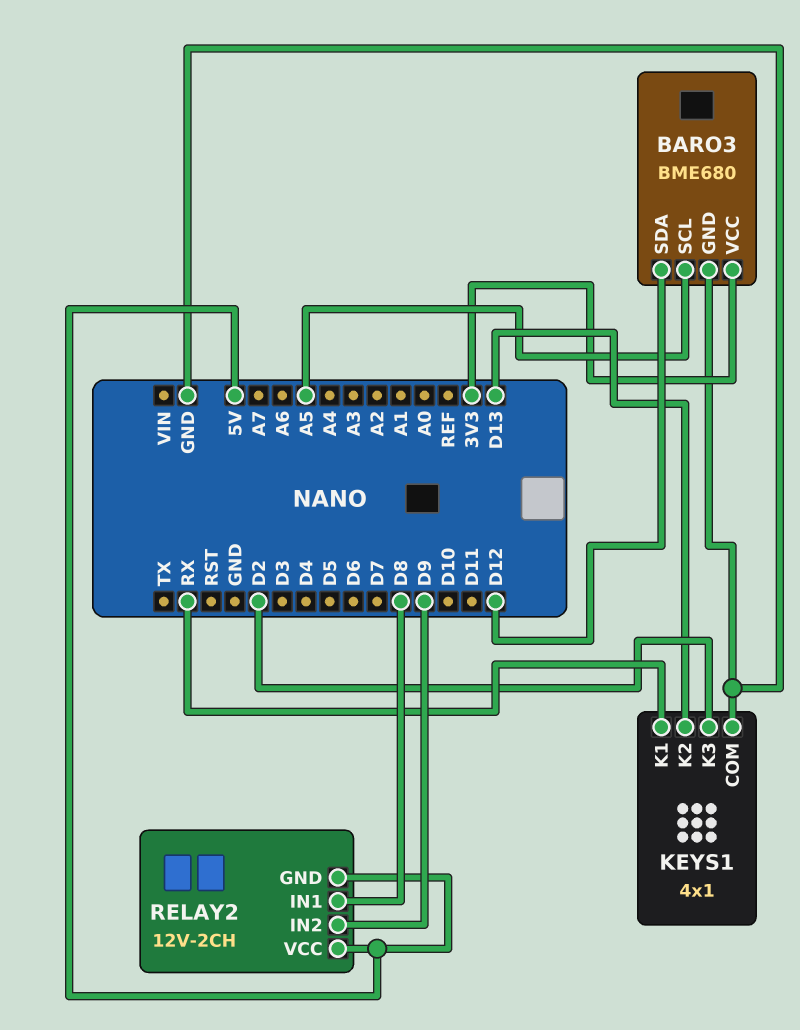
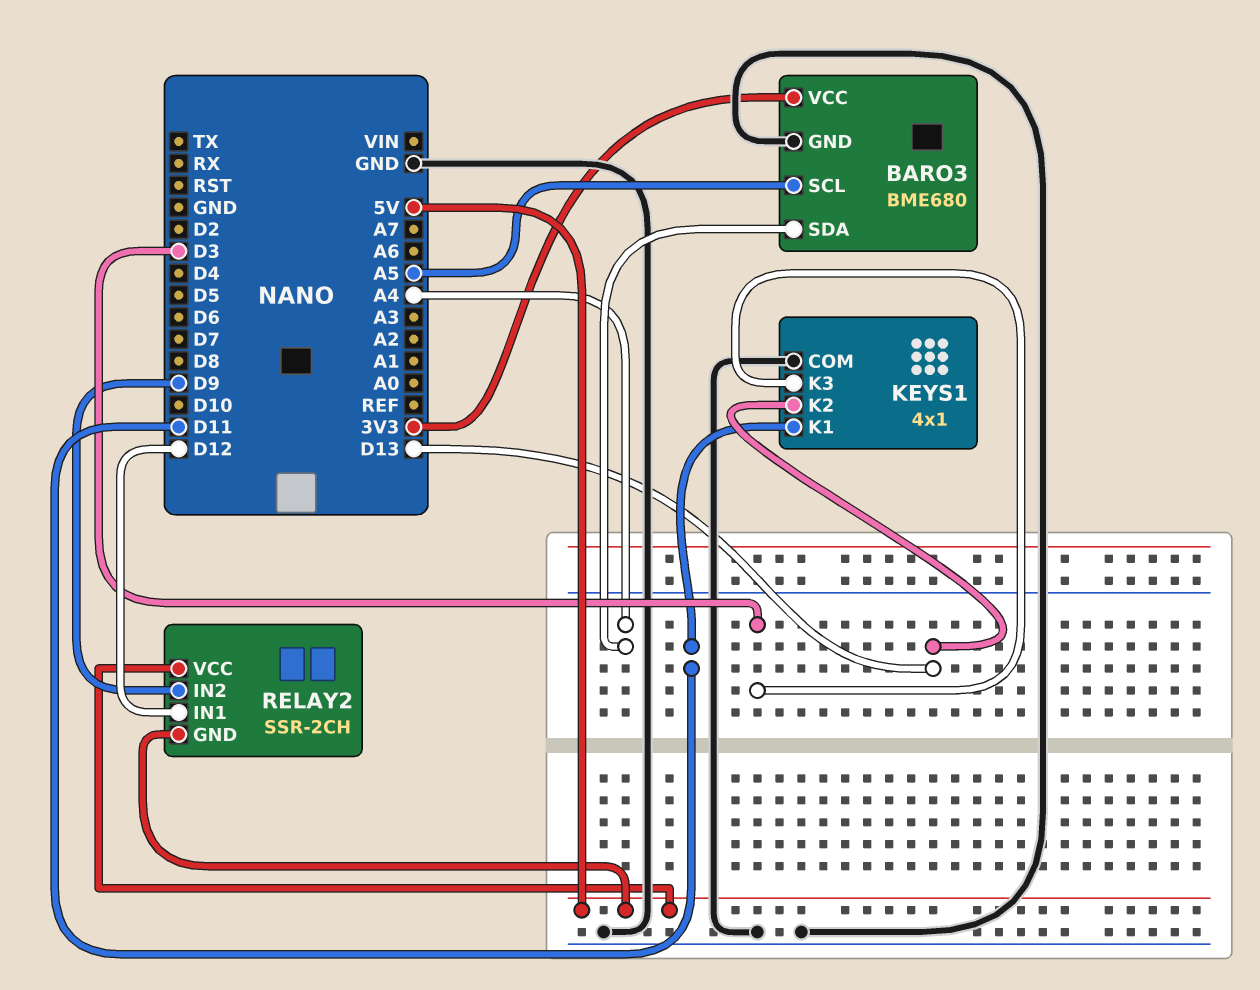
BARO3 pin SDA: D12 -> A4
KEYS1 pin K1: RX -> D11
KEYS1 pin K3: D2 -> D3
RELAY2: 12V-2CH -> SSR-2CH
RELAY2 pin IN1: D8 -> D12

